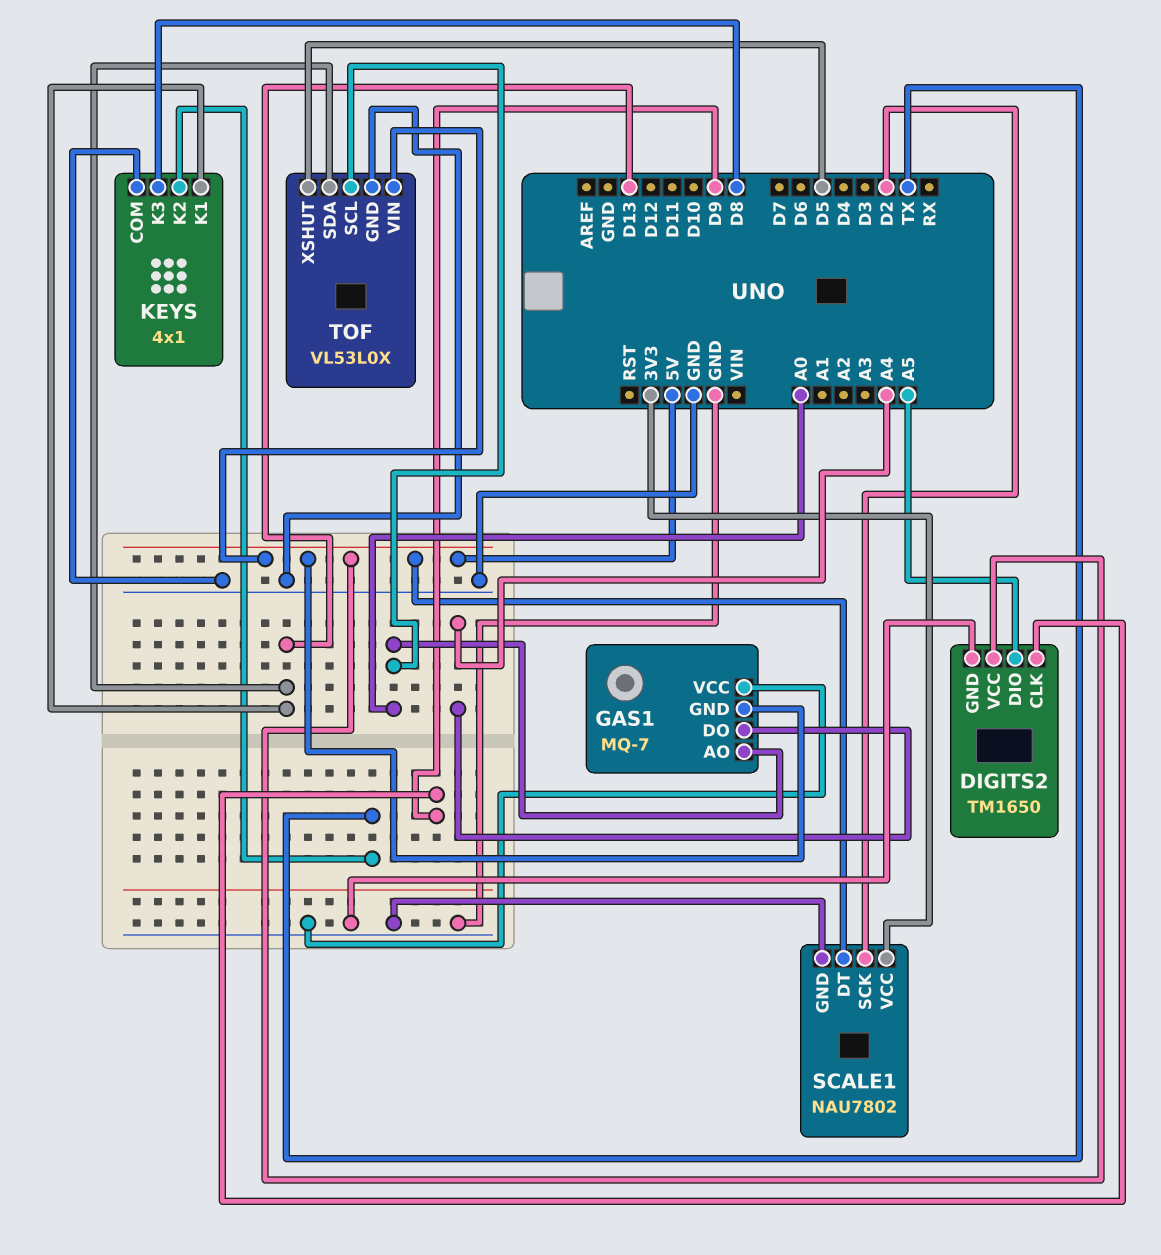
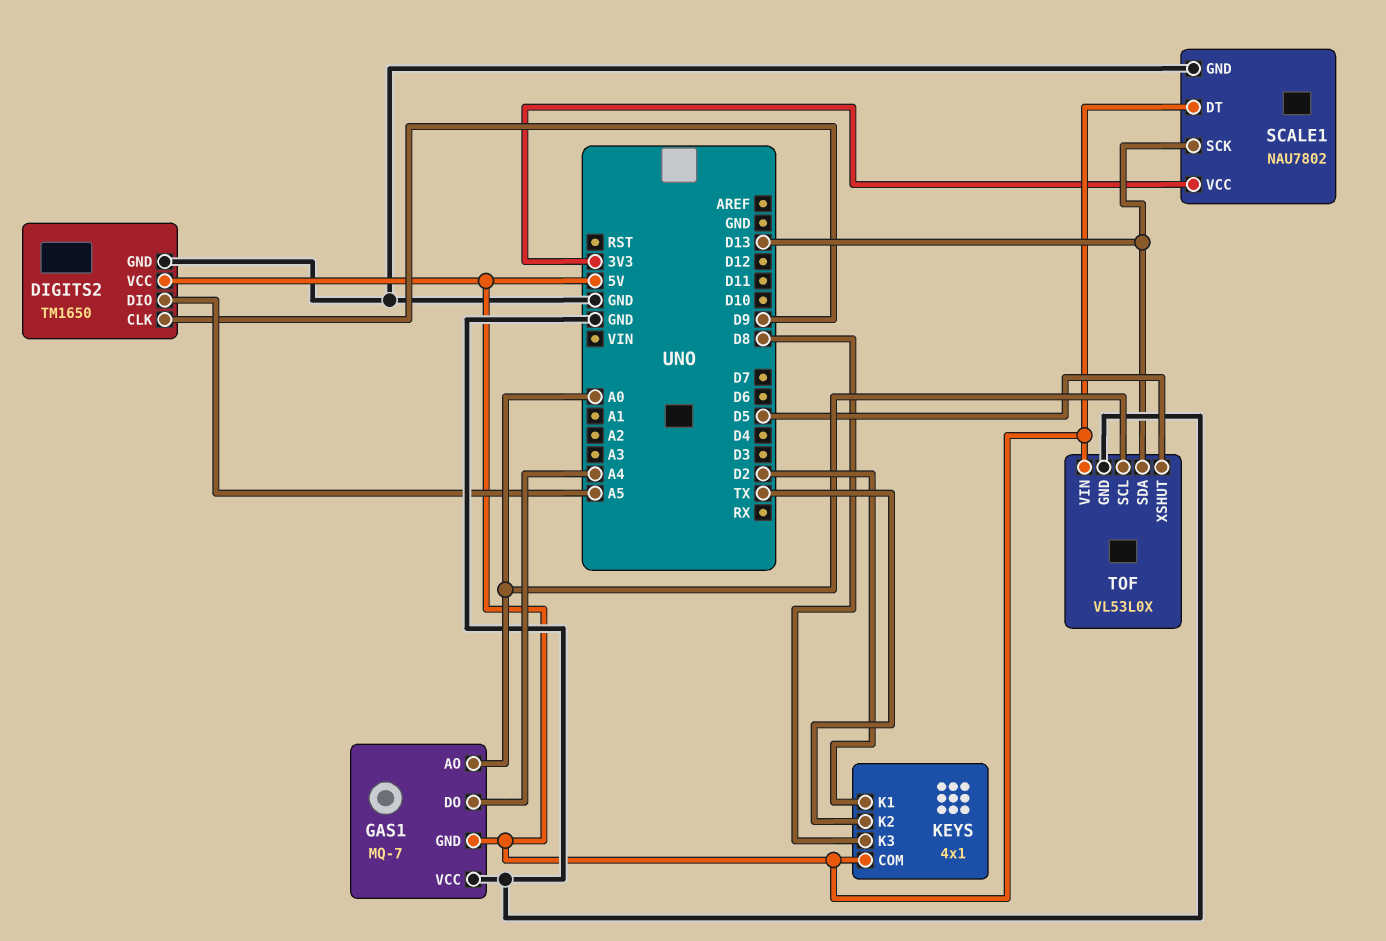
KEYS pin COM: GND -> 5V
KEYS pin K1: D13 -> D2
SCALE1 pin SCK: D2 -> D13

